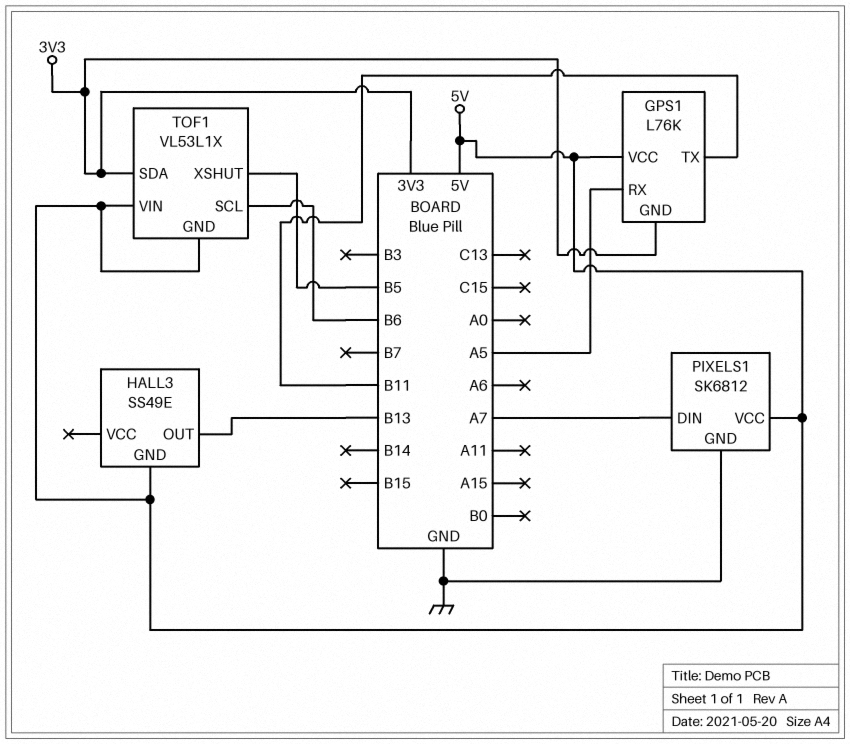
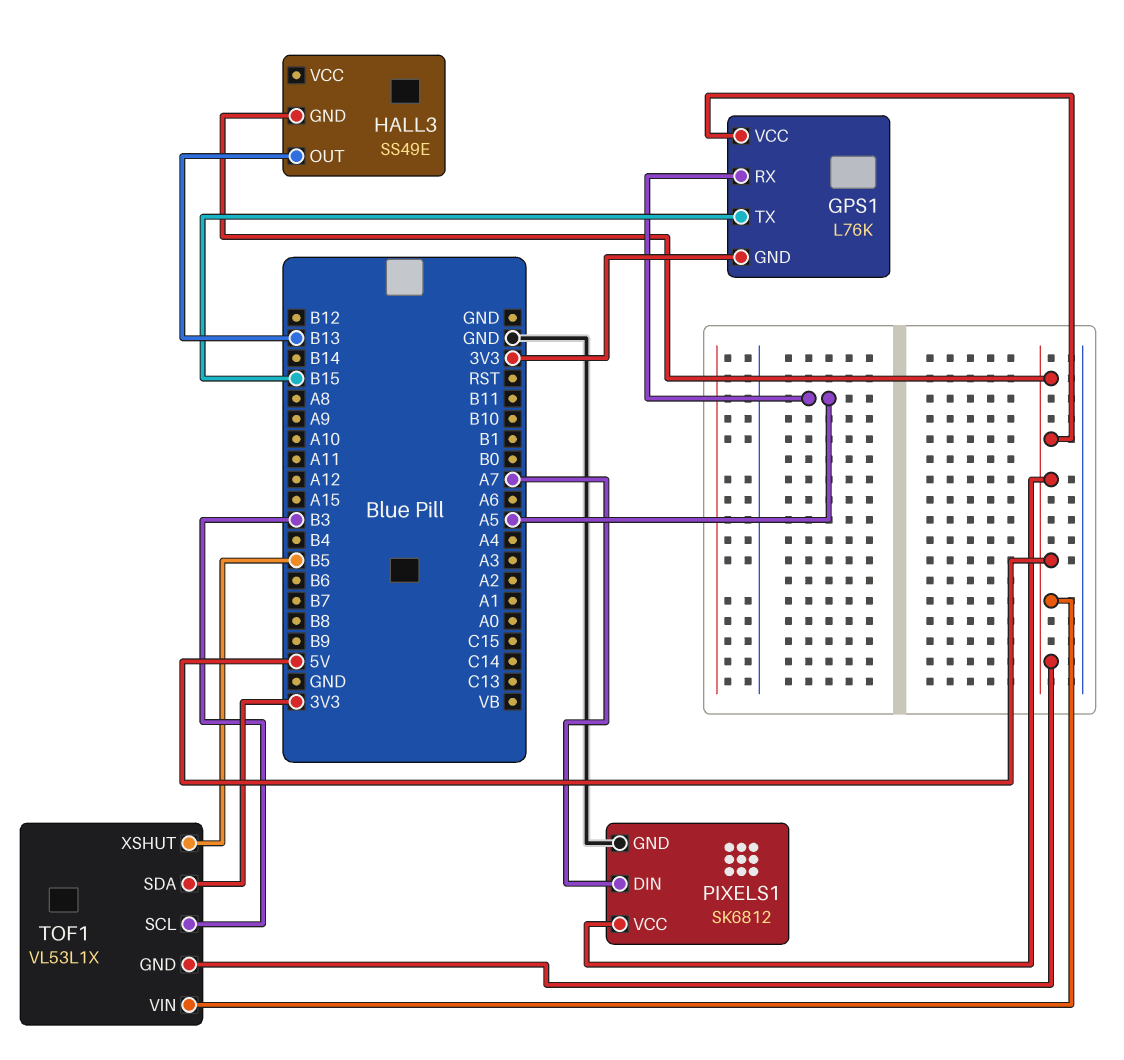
GPS1 pin TX: B11 -> B15
TOF1 pin SCL: B6 -> B3

